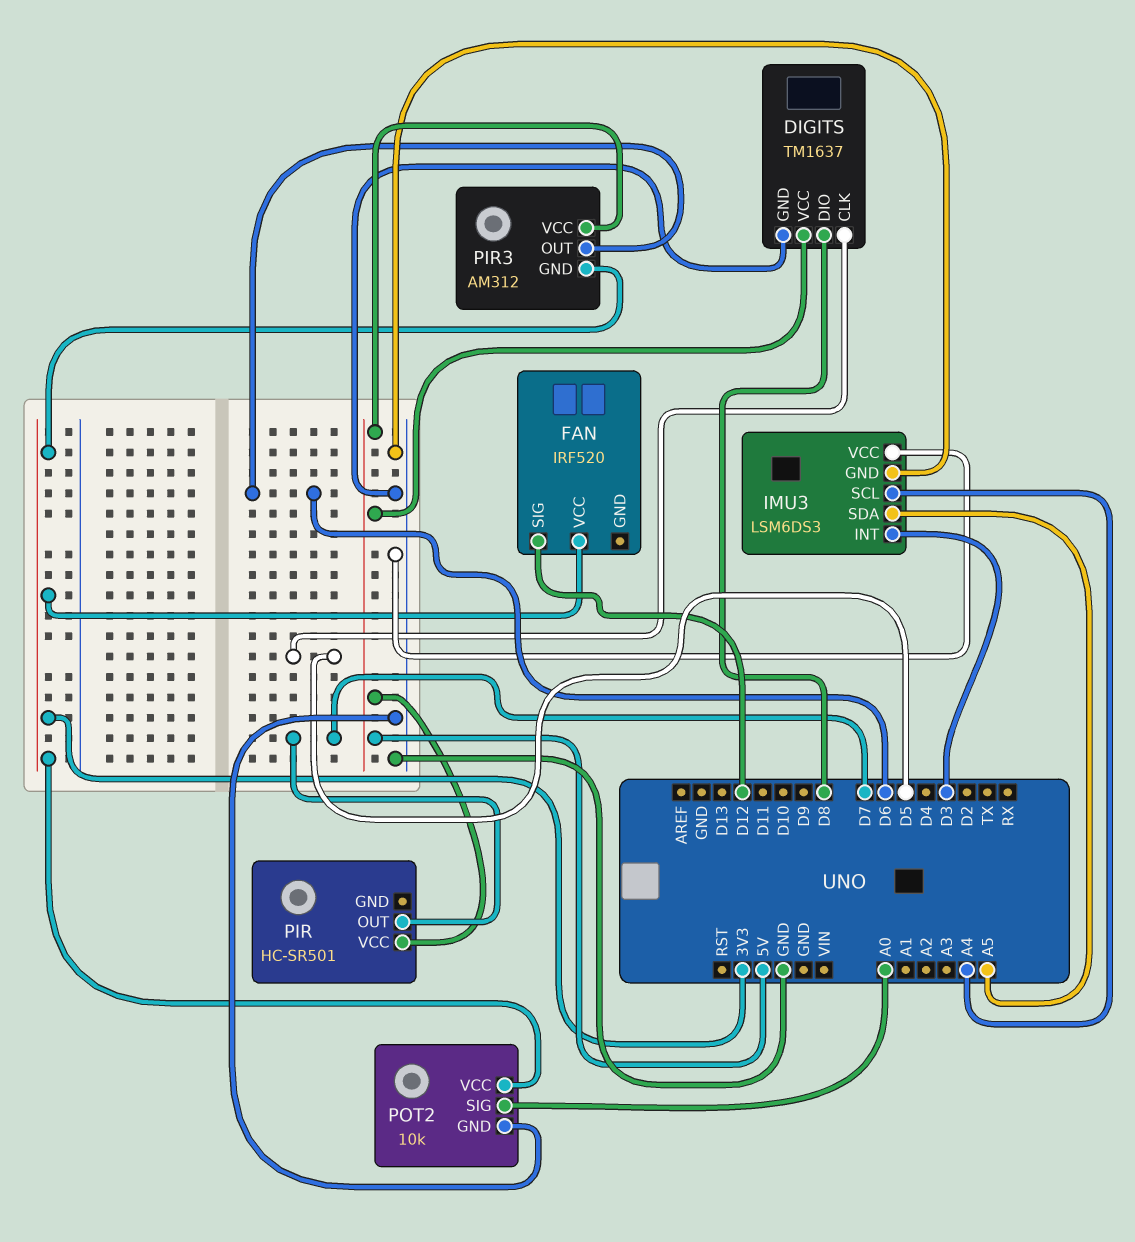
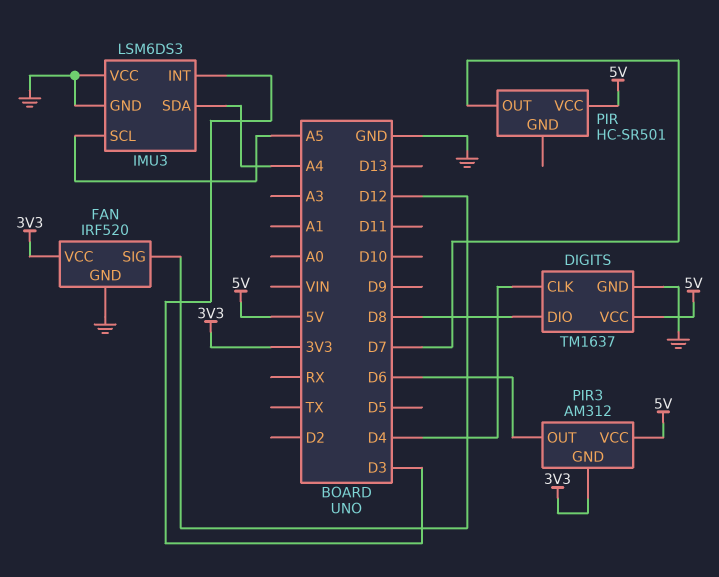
DIGITS pin CLK: D5 -> D4
FAN pin GND: none -> GND
IMU3 pin SCL: A4 -> A5
IMU3 pin SDA: A5 -> A4
POT2: 10k -> none
POT2 pin GND: GND -> none
POT2 pin SIG: A0 -> none
POT2 pin VCC: 3V3 -> none

